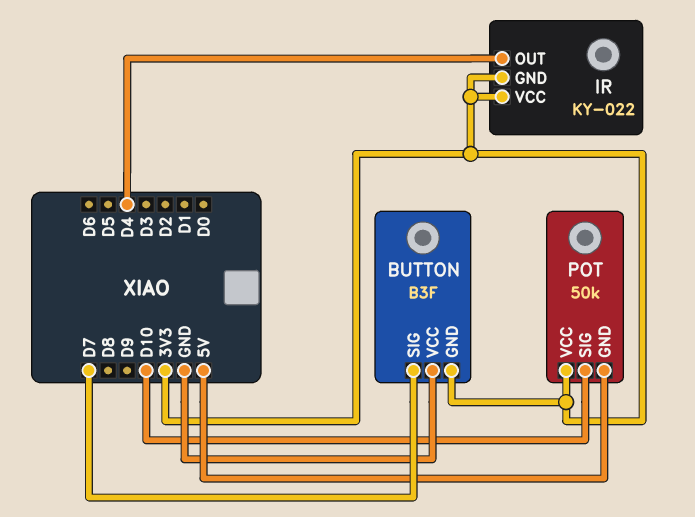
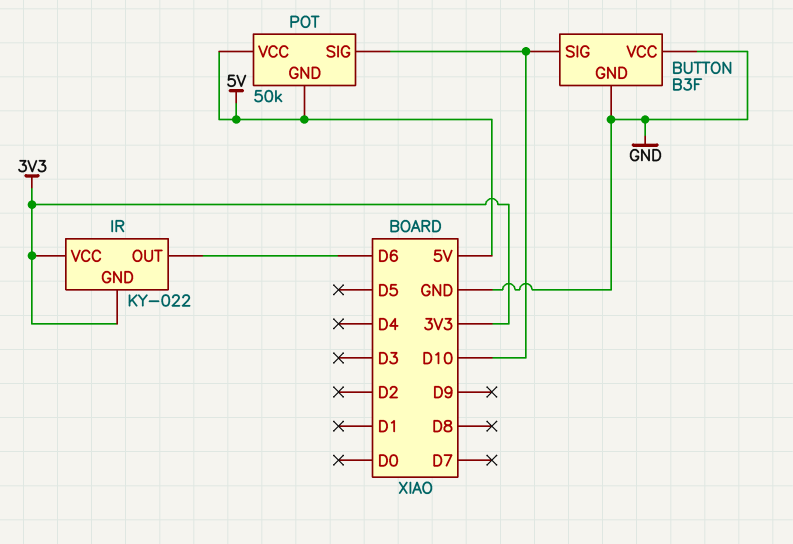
BUTTON pin GND: 3V3 -> GND
BUTTON pin SIG: D7 -> D10
IR pin OUT: D4 -> D6
POT pin VCC: 3V3 -> 5V

